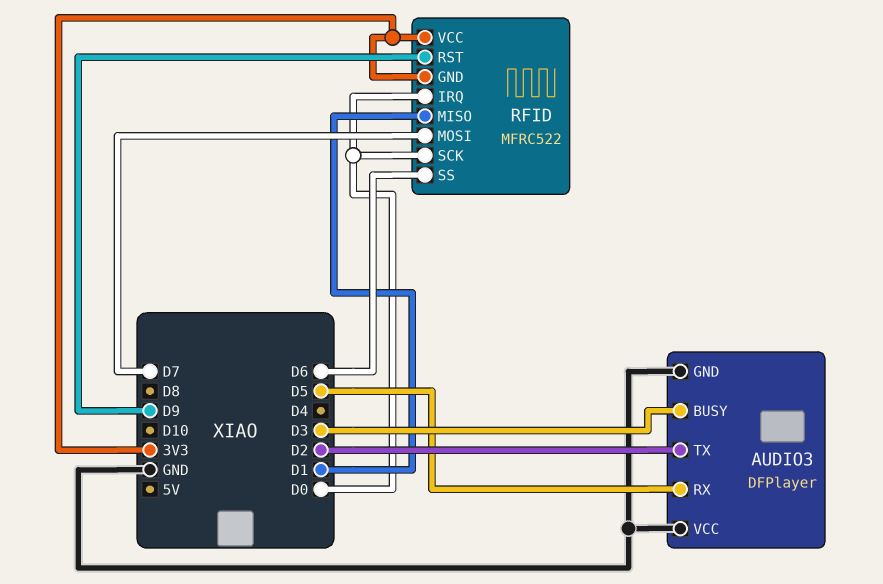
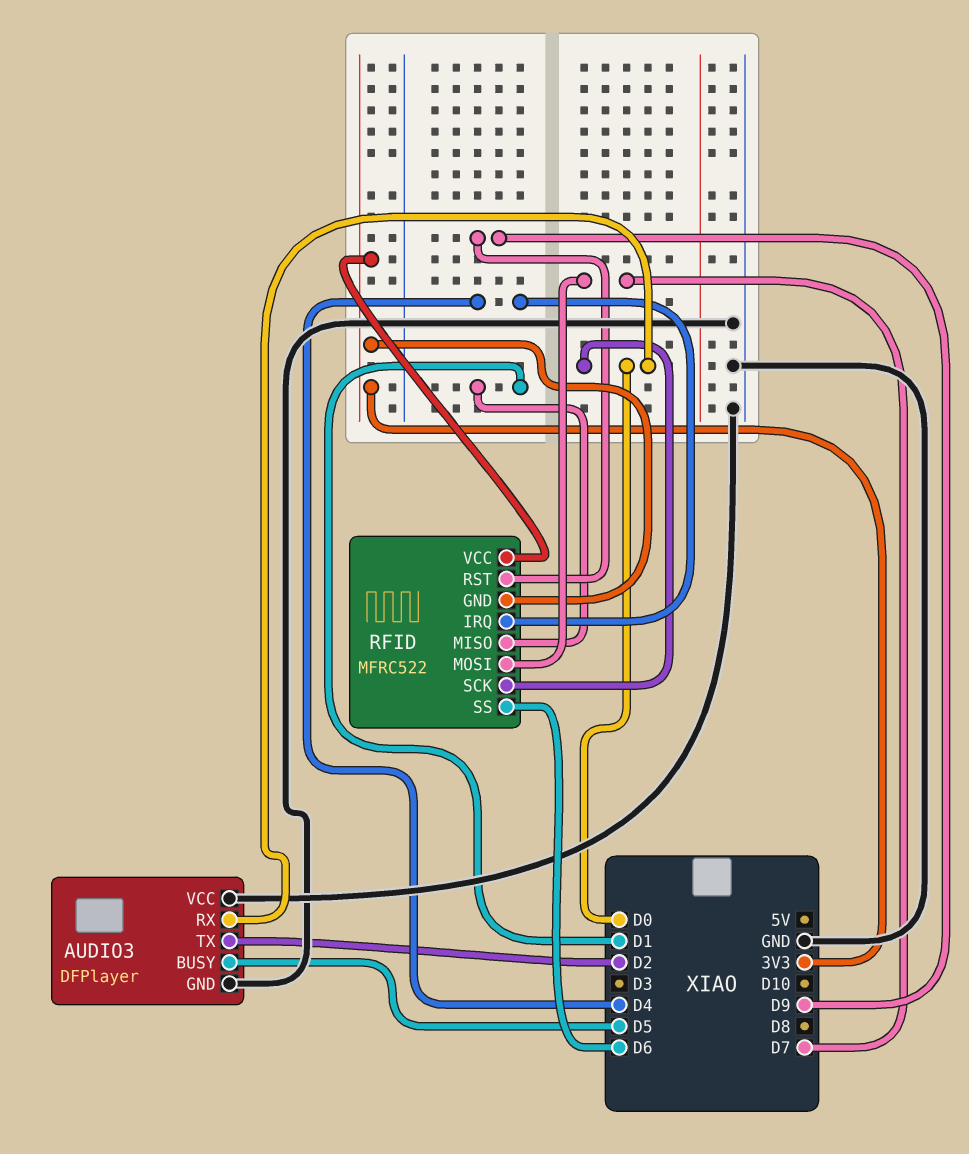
AUDIO3 pin BUSY: D3 -> D5
AUDIO3 pin RX: D5 -> D0
RFID pin IRQ: D0 -> D4

